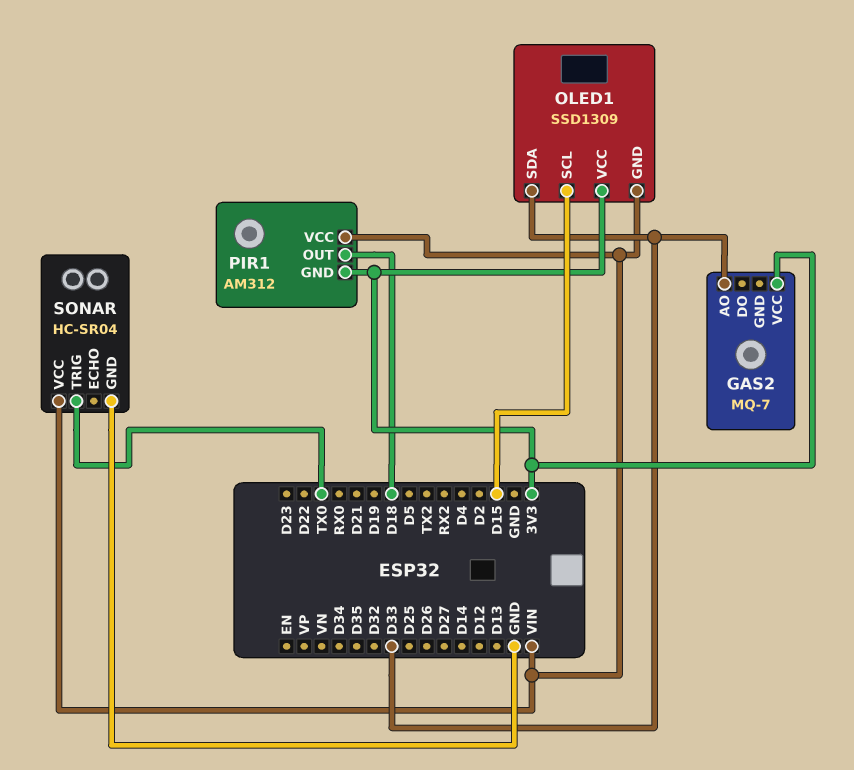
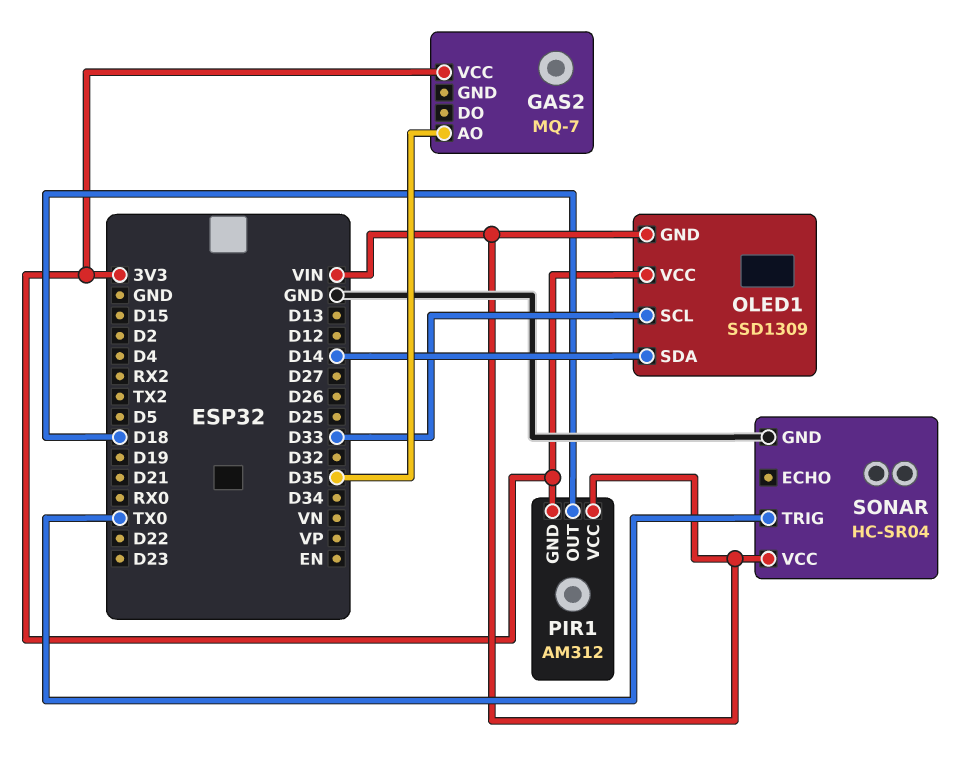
GAS2 pin AO: D33 -> D35
OLED1 pin SCL: D15 -> D33
OLED1 pin SDA: D33 -> D14

